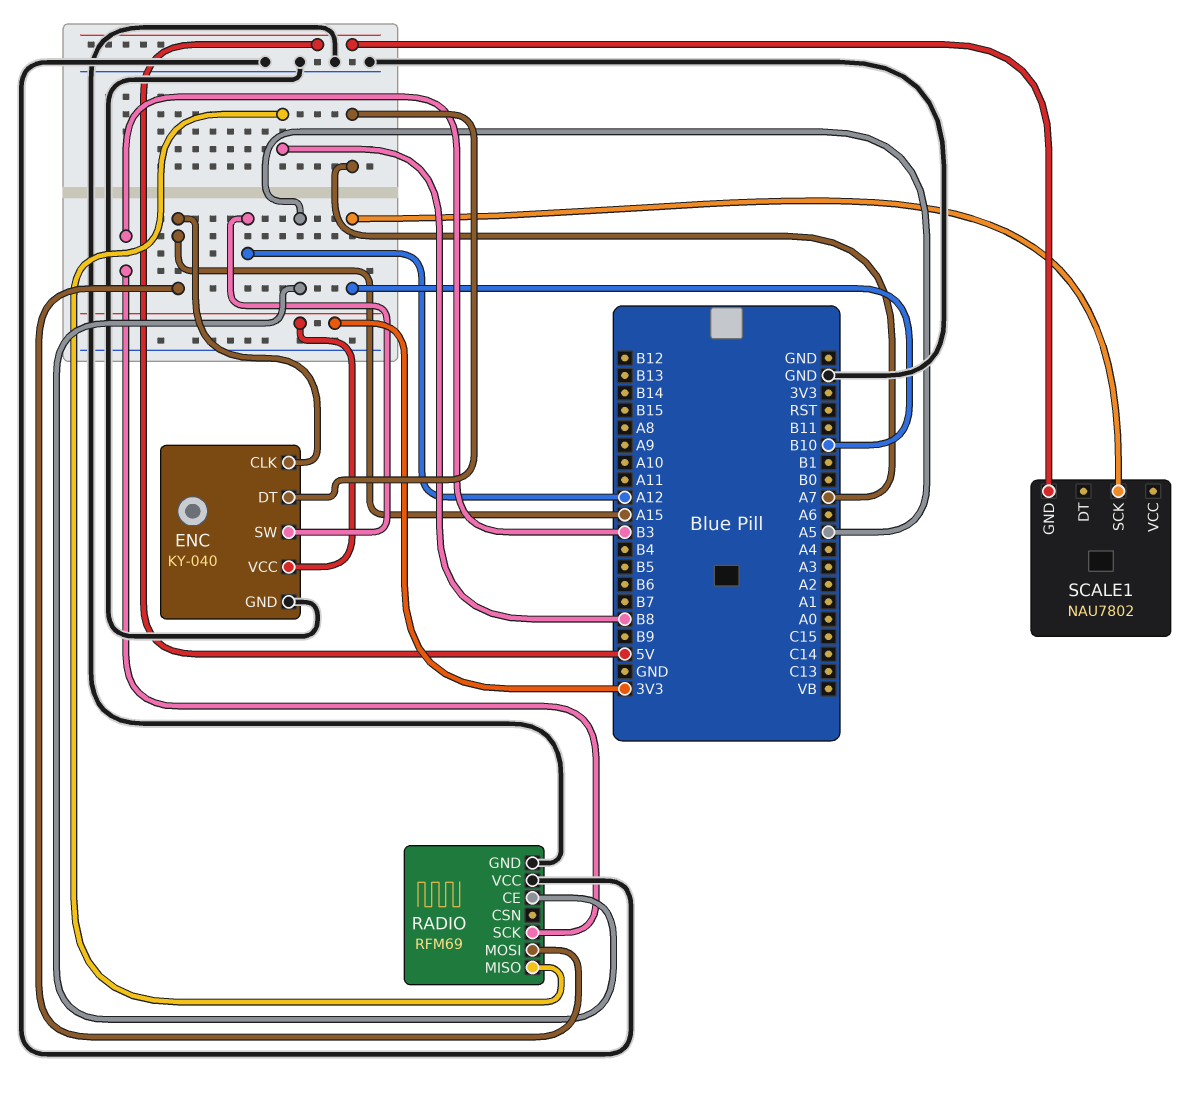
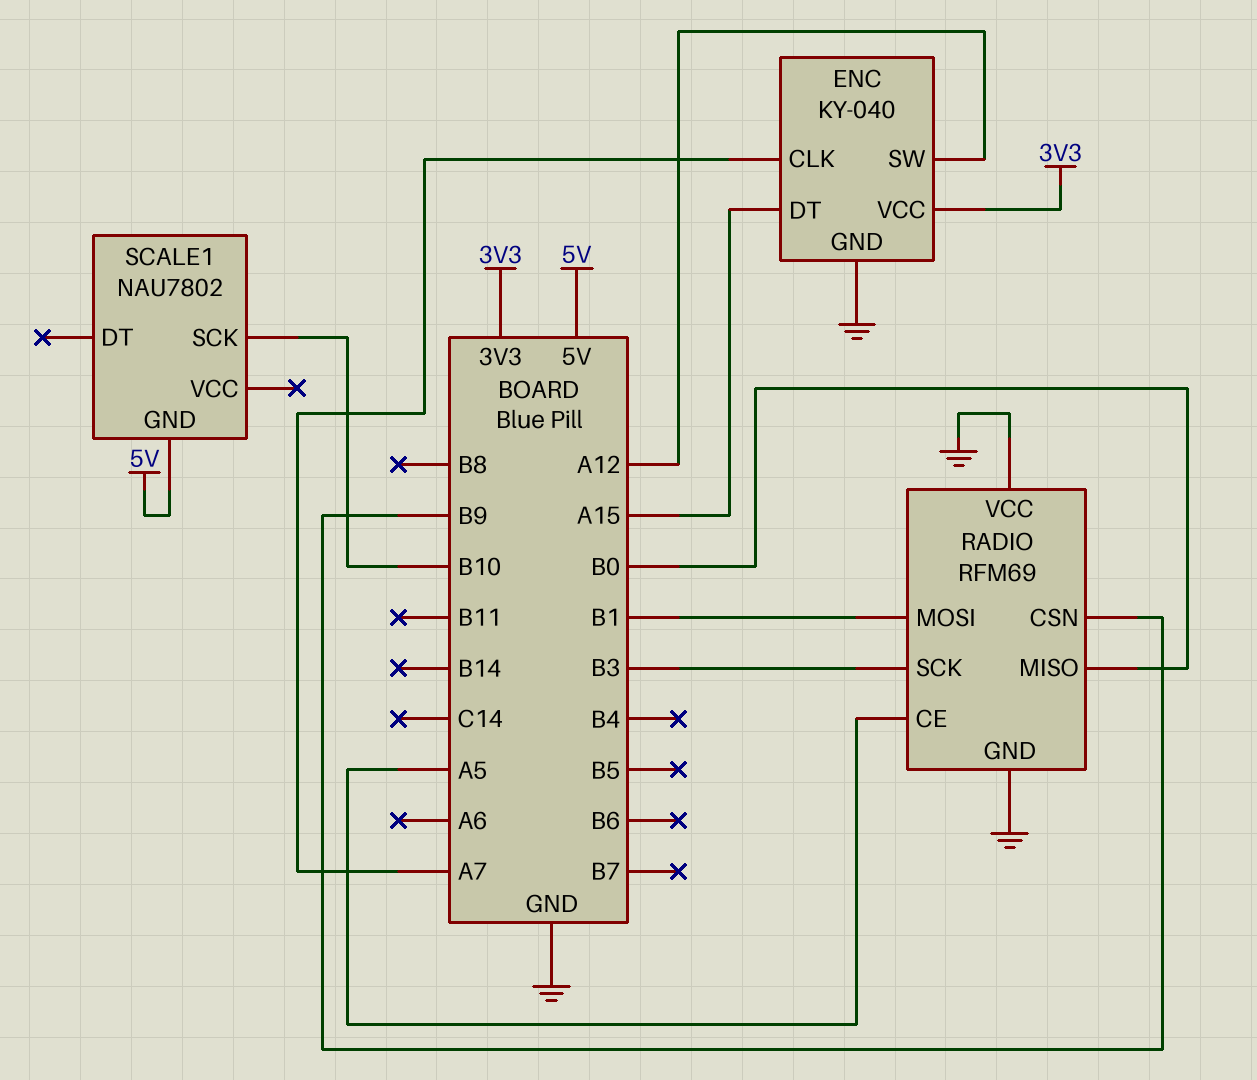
ENC pin CLK: A15 -> A7
ENC pin DT: A7 -> A15
RADIO pin CSN: none -> B9
RADIO pin MISO: B8 -> B0
RADIO pin MOSI: A15 -> B1

